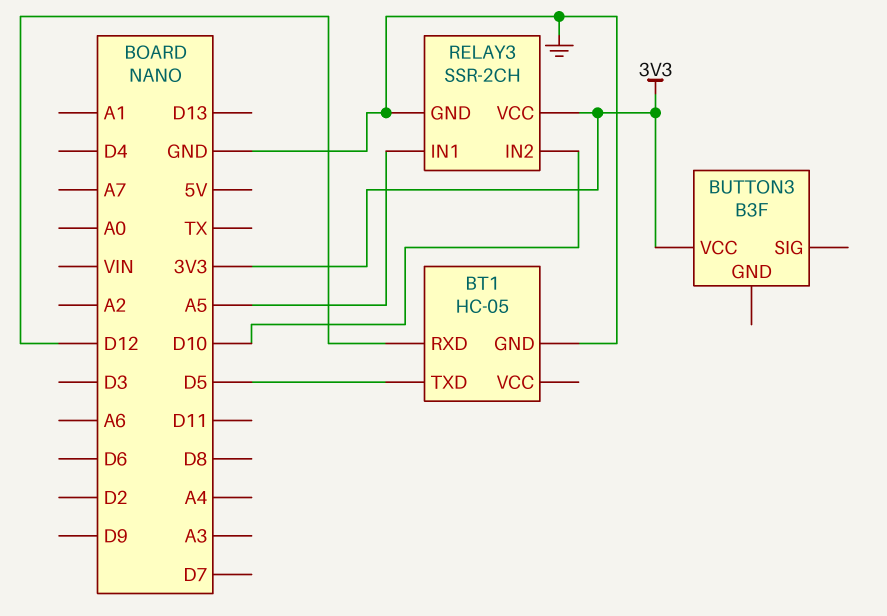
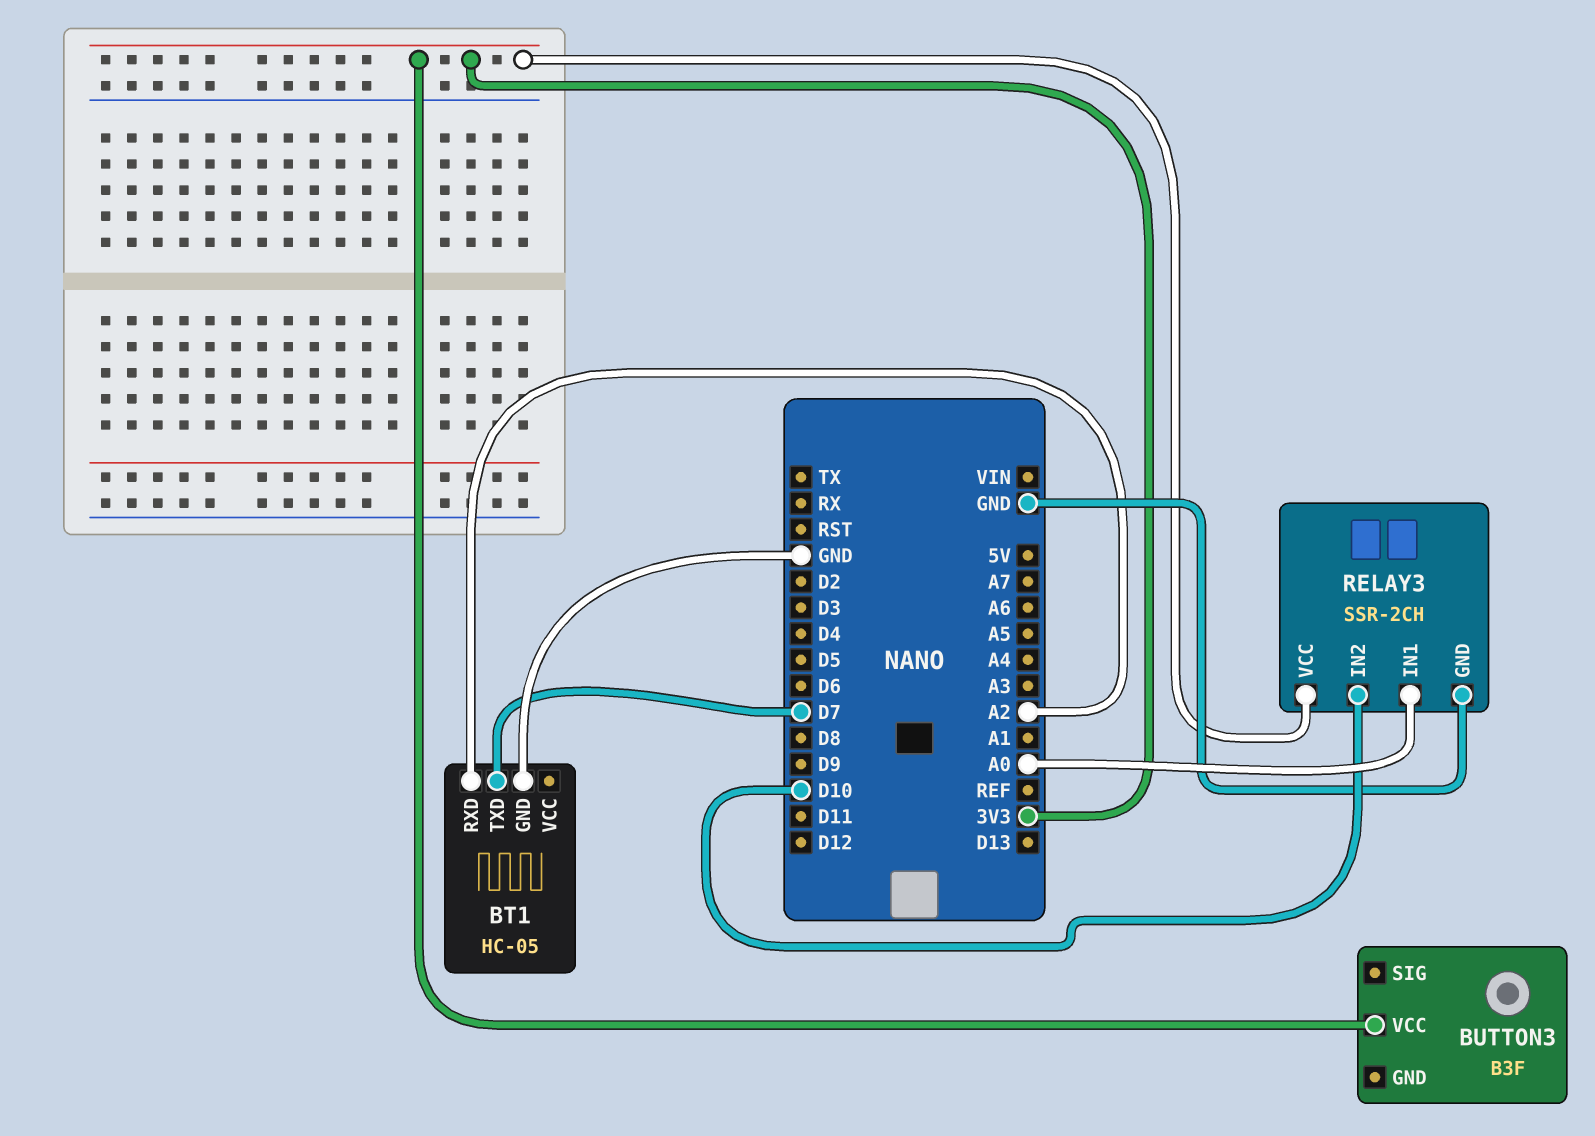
BT1 pin RXD: D12 -> A2
BT1 pin TXD: D5 -> D7
RELAY3 pin IN1: A5 -> A0

